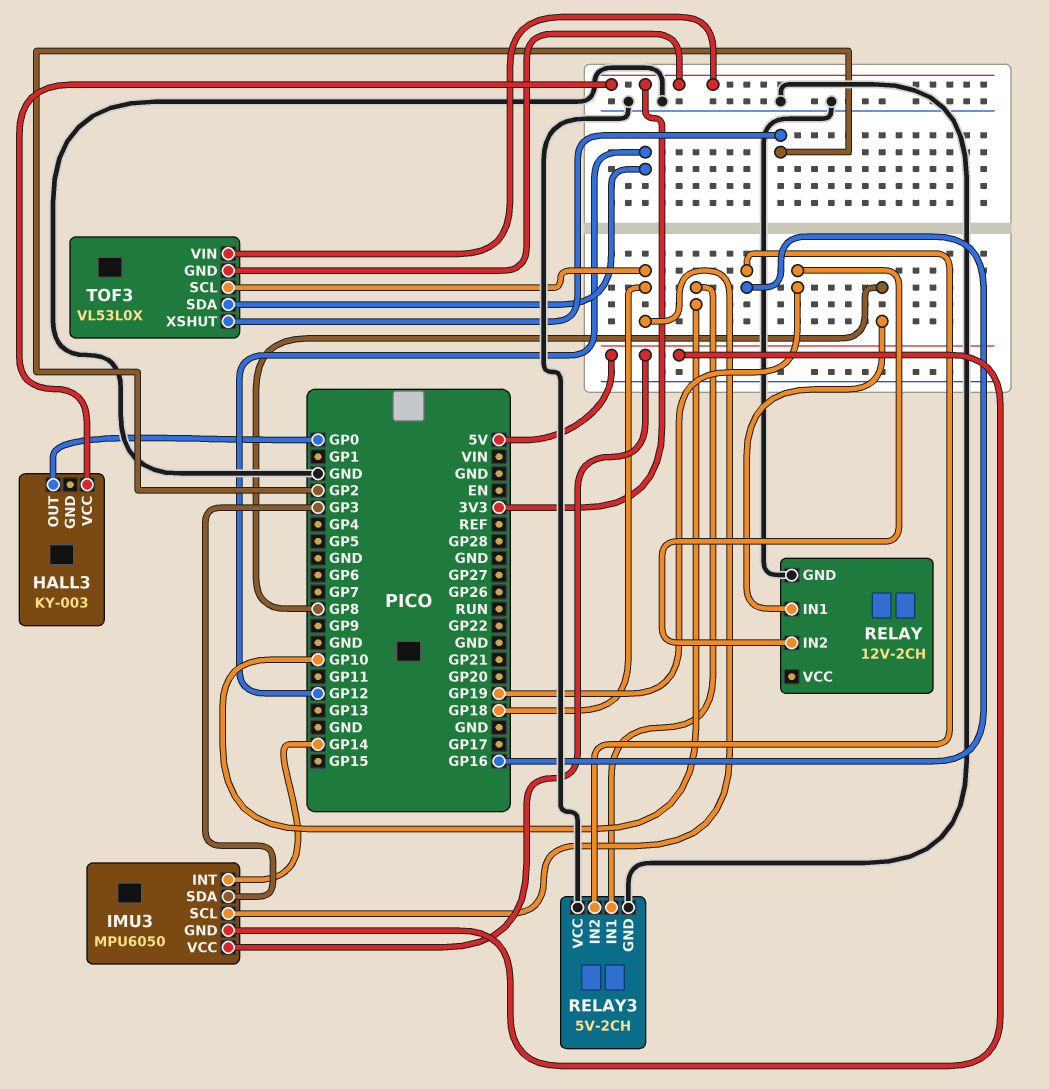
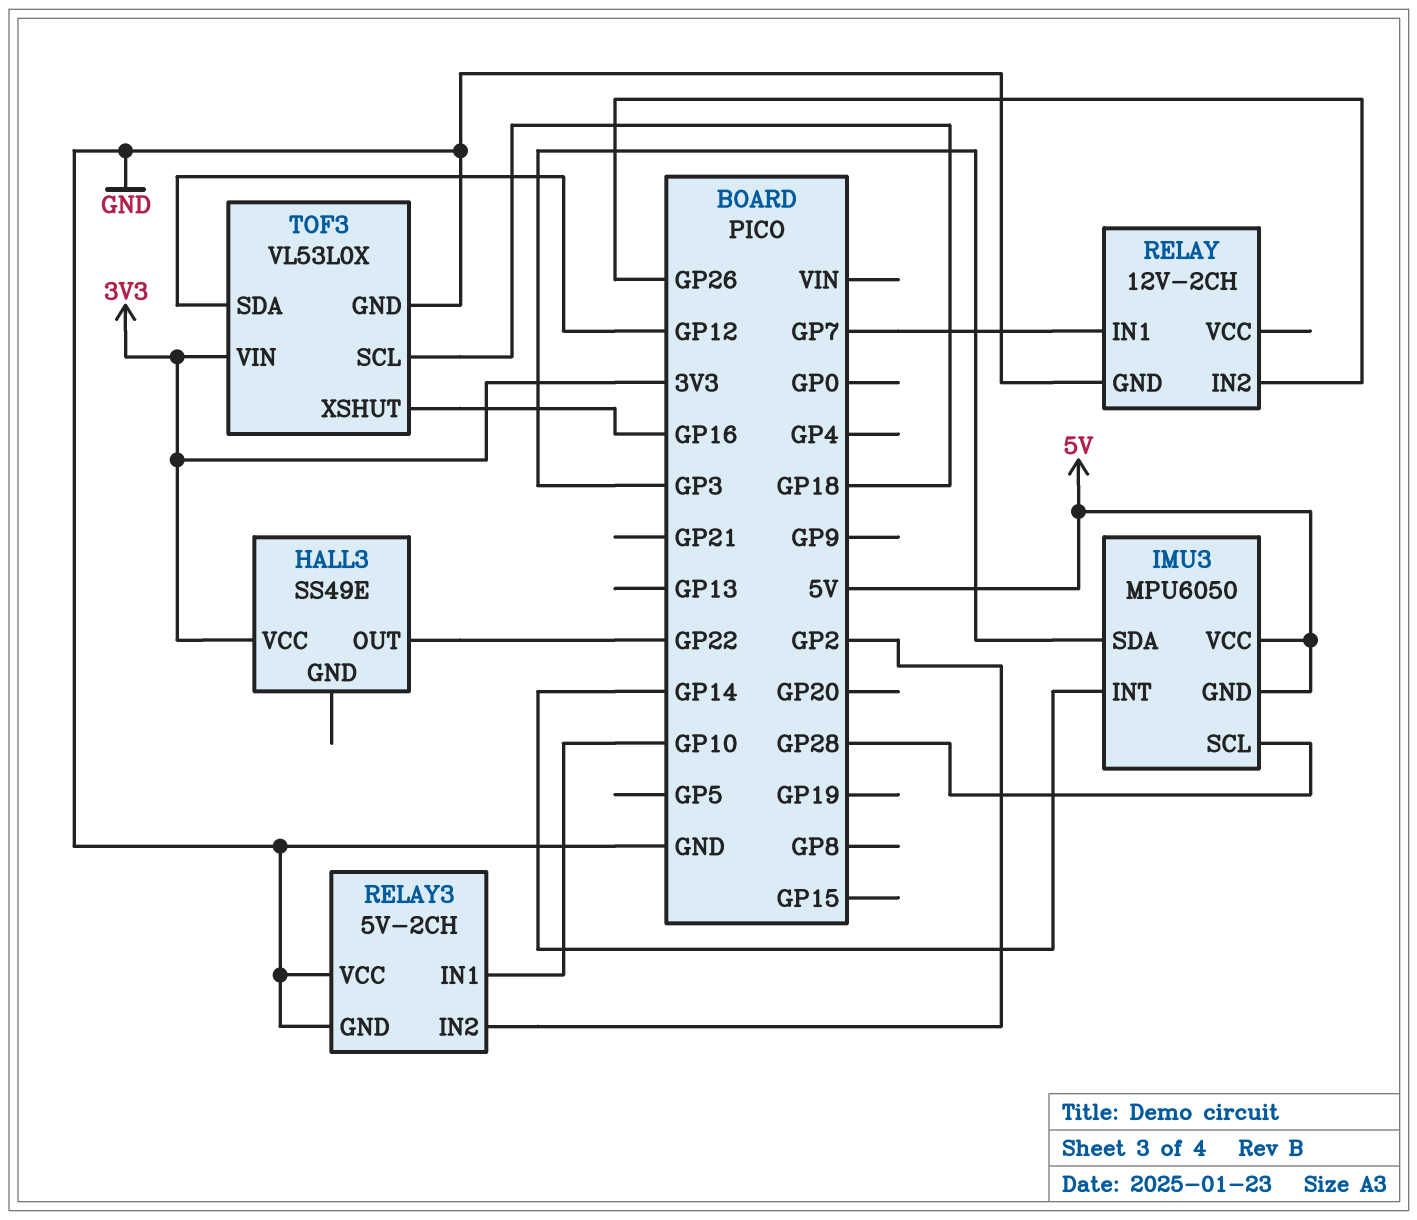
HALL3: KY-003 -> SS49E
HALL3 pin OUT: GP0 -> GP22
IMU3 pin SCL: GP18 -> GP28
RELAY pin IN1: GP8 -> GP7
RELAY pin IN2: GP19 -> GP26
RELAY3 pin IN2: GP16 -> GP2
TOF3 pin GND: 3V3 -> GND
TOF3 pin XSHUT: GP2 -> GP16

